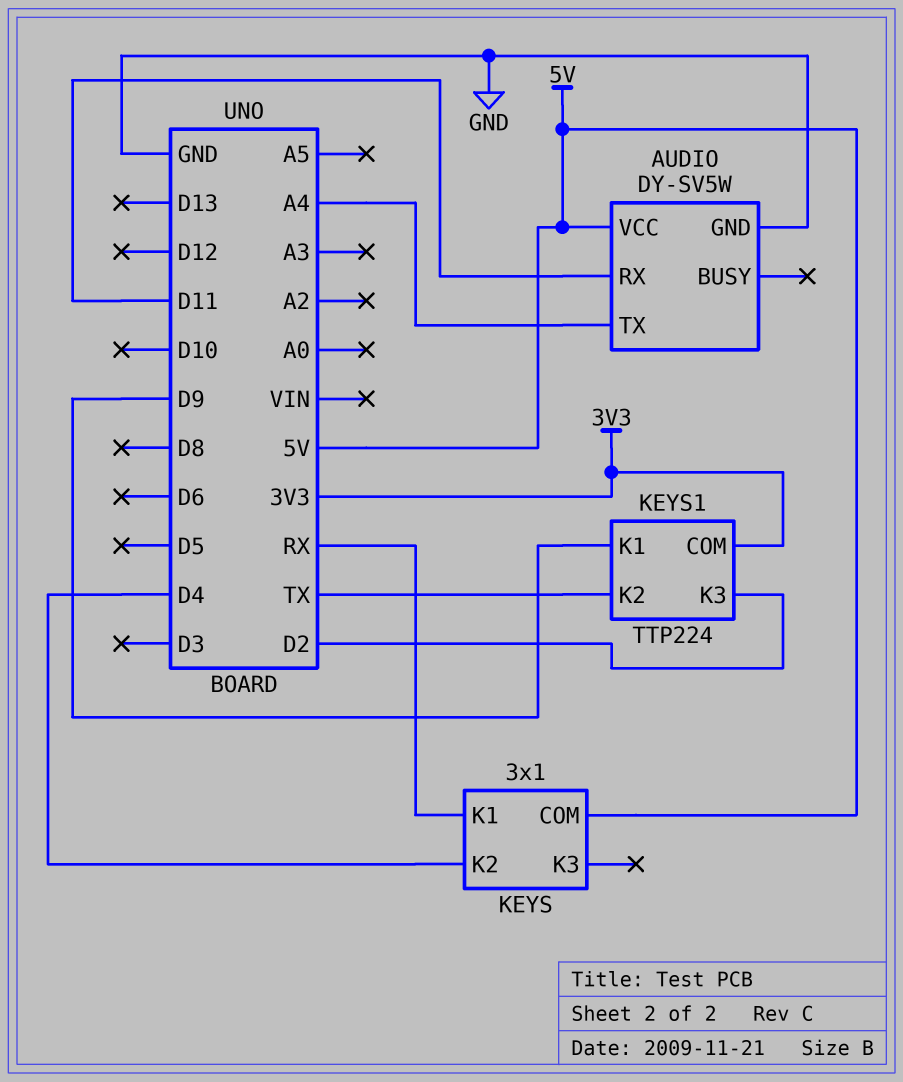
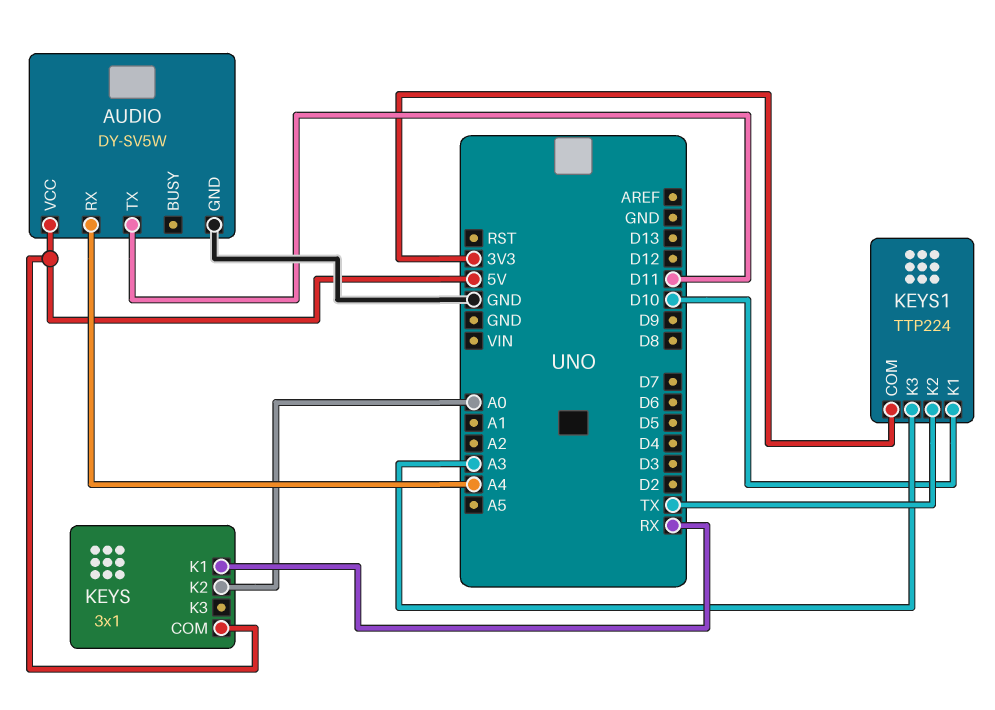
AUDIO pin RX: D11 -> A4
AUDIO pin TX: A4 -> D11
KEYS pin K2: D4 -> A0
KEYS1 pin K1: D9 -> D10
KEYS1 pin K3: D2 -> A3

